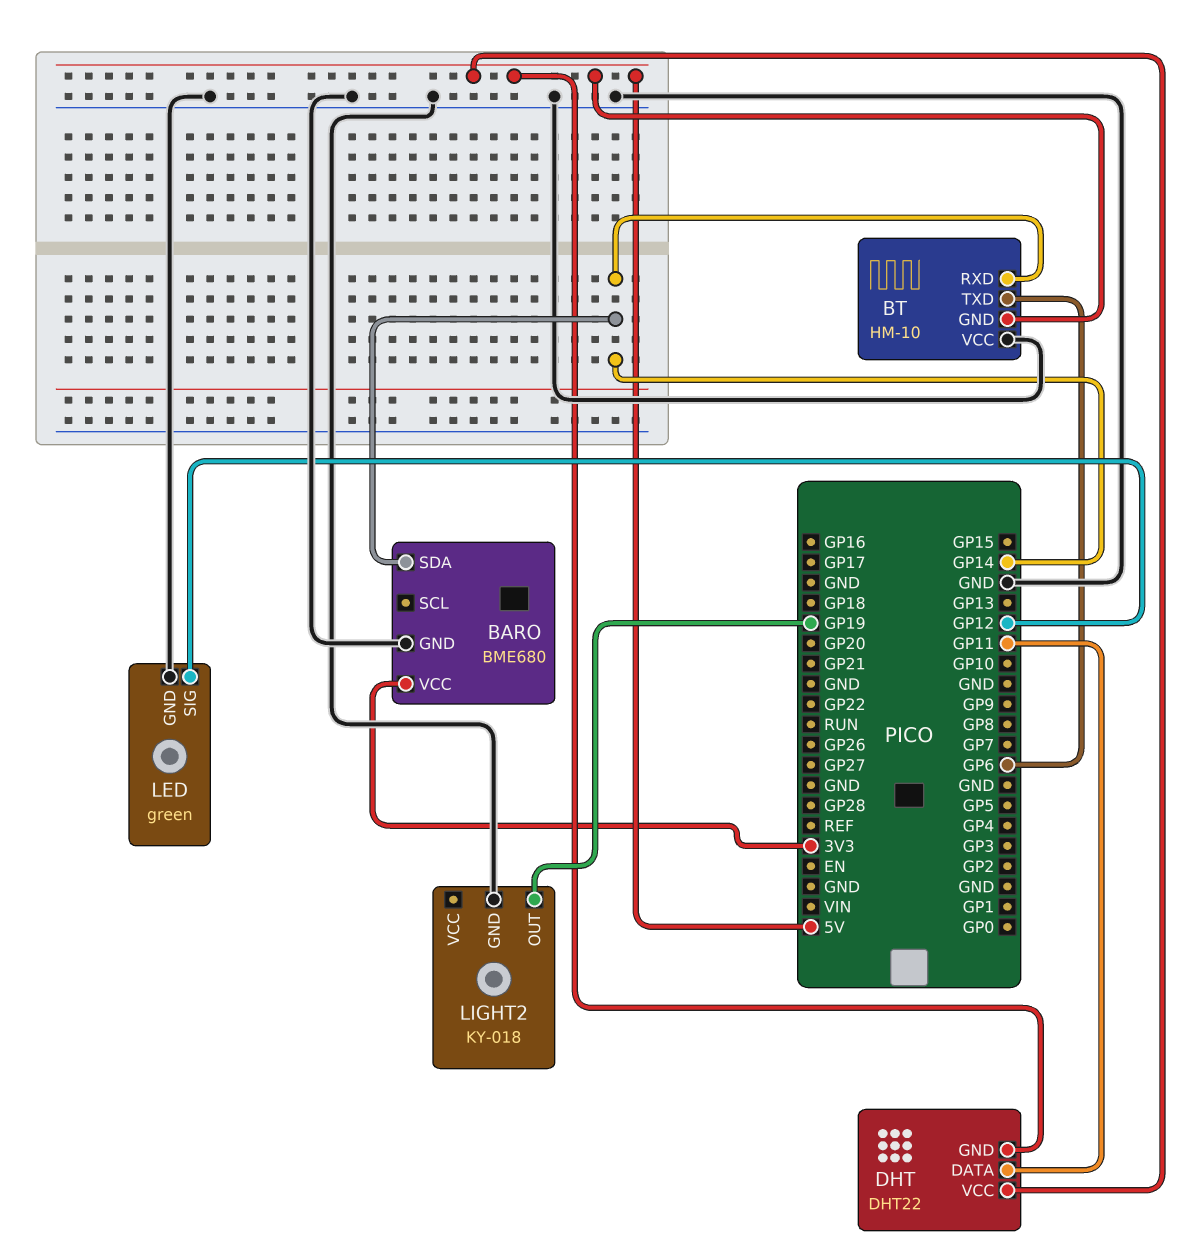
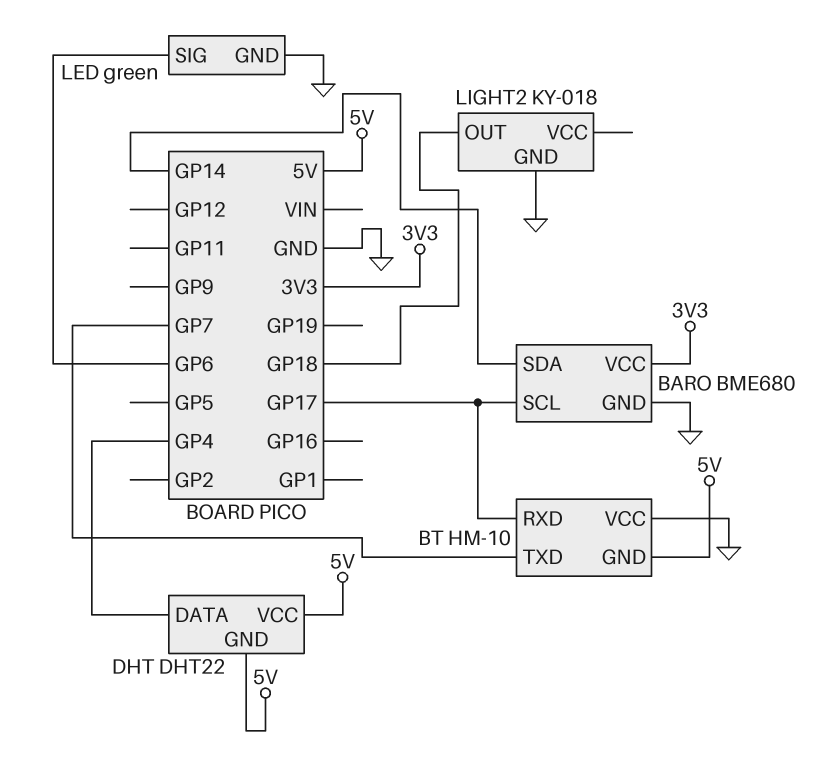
BARO pin SCL: none -> GP17
BT pin RXD: GP14 -> GP17
BT pin TXD: GP6 -> GP7
DHT pin DATA: GP11 -> GP4
LED pin SIG: GP12 -> GP6
LIGHT2 pin OUT: GP19 -> GP18

